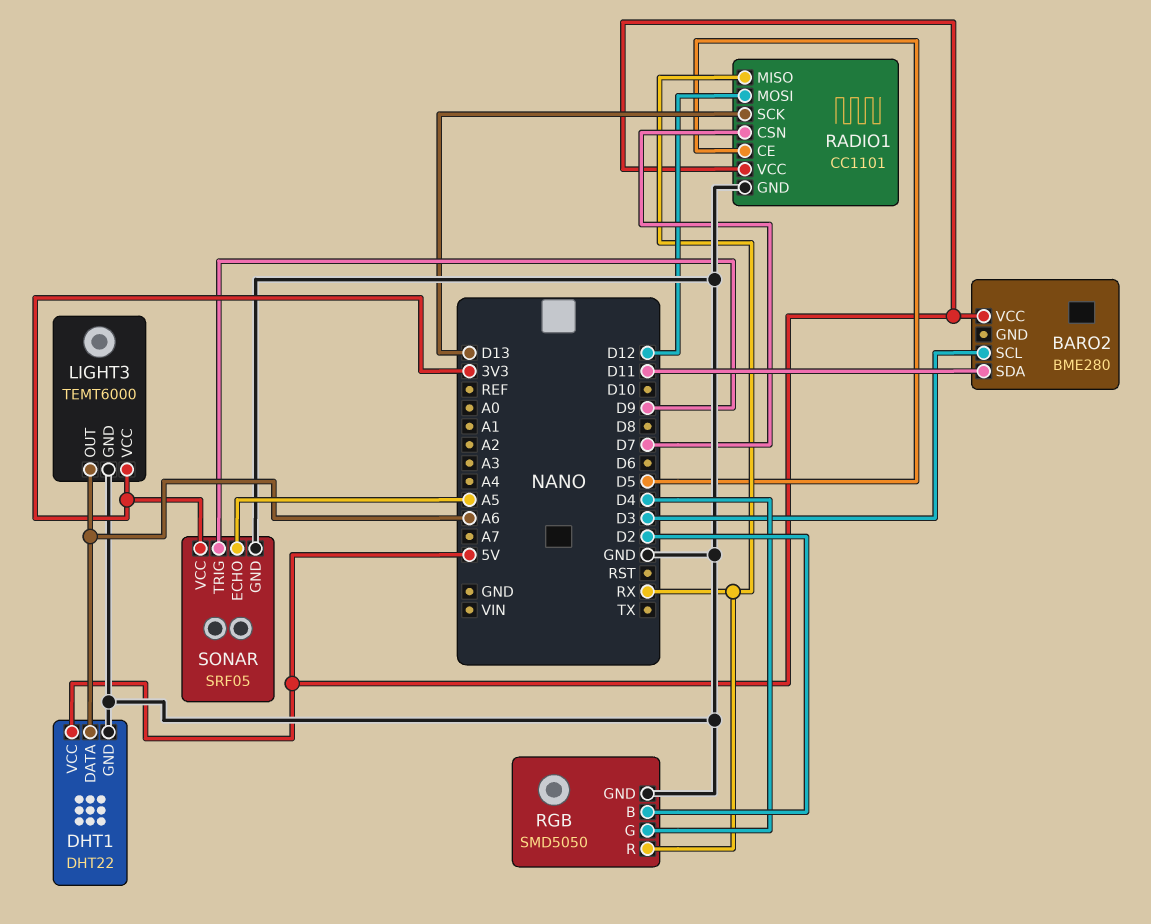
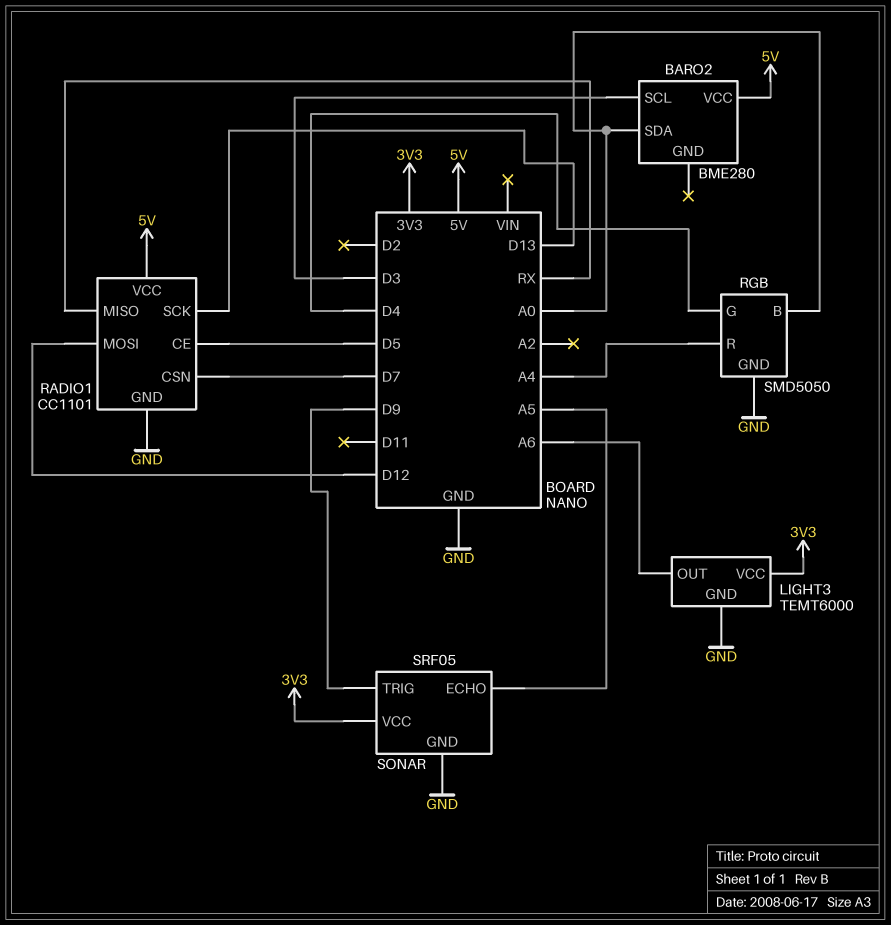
BARO2 pin SDA: D11 -> A0
DHT1: DHT22 -> none
DHT1 pin DATA: A6 -> none
DHT1 pin GND: GND -> none
DHT1 pin VCC: 5V -> none
RGB pin B: D2 -> A0
RGB pin R: RX -> A4

